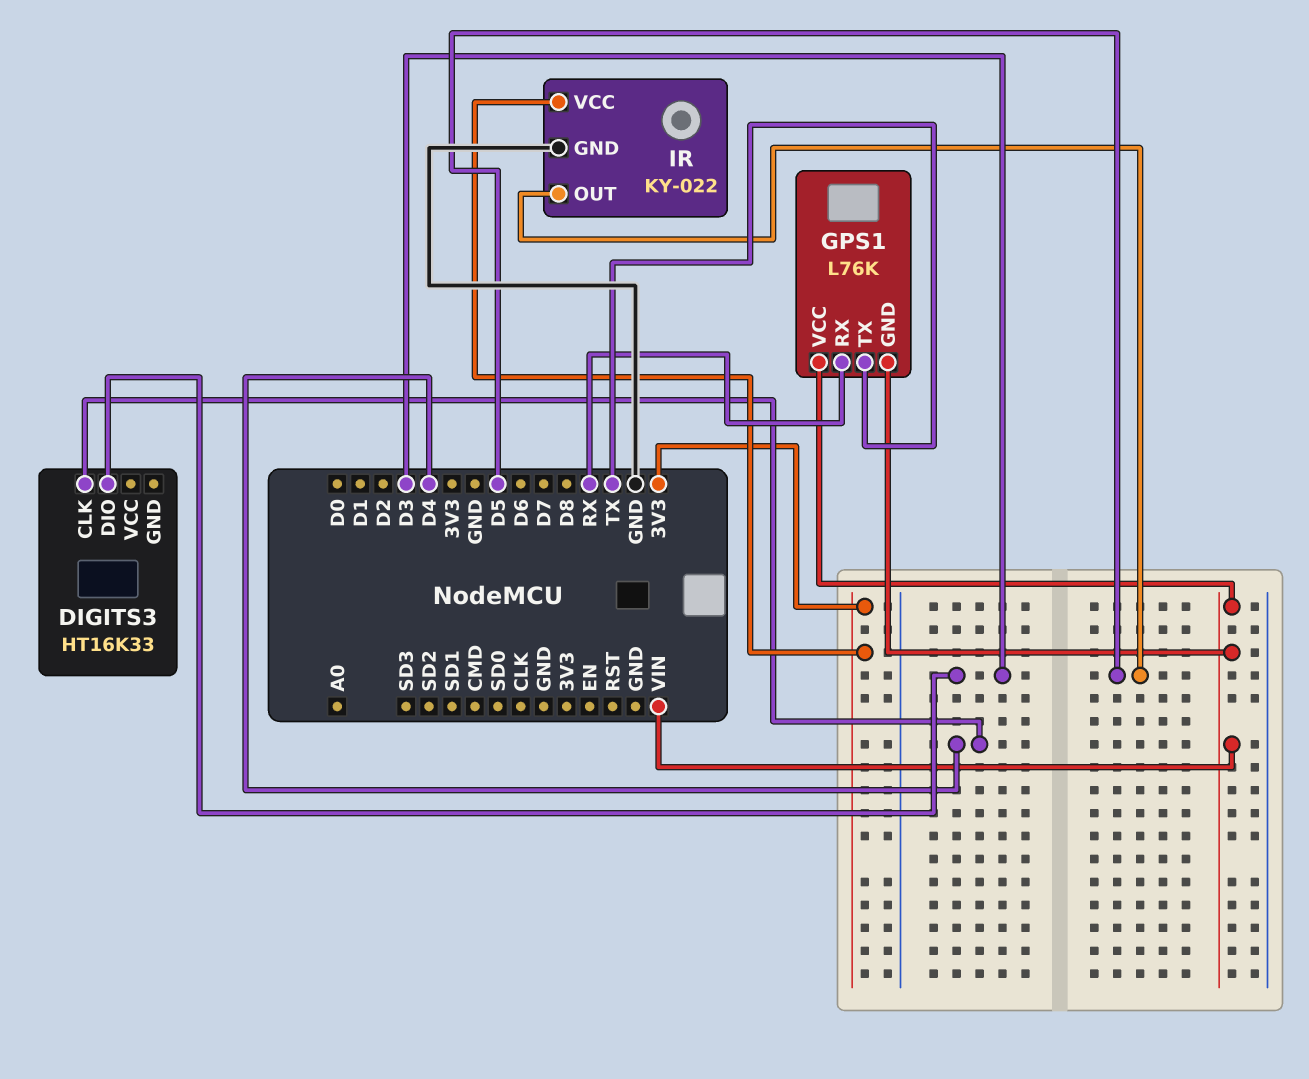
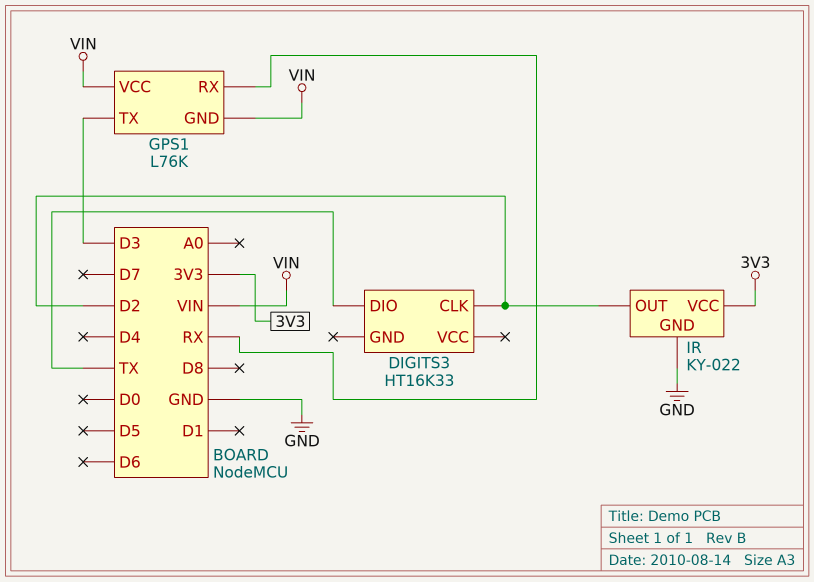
DIGITS3 pin CLK: D4 -> D2
DIGITS3 pin DIO: D3 -> TX
GPS1 pin TX: TX -> D3
IR pin OUT: D5 -> D2

